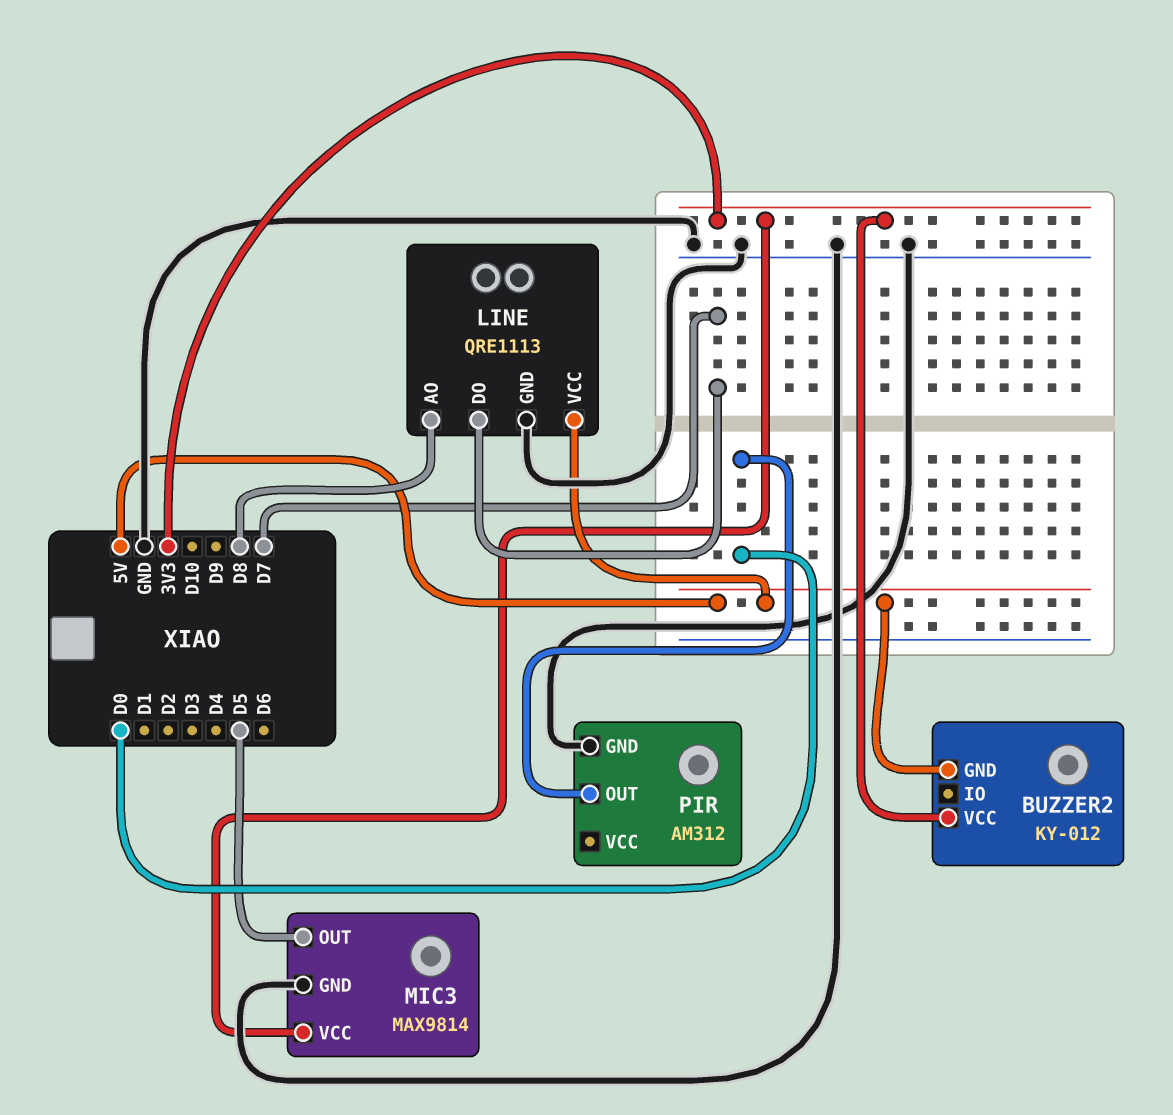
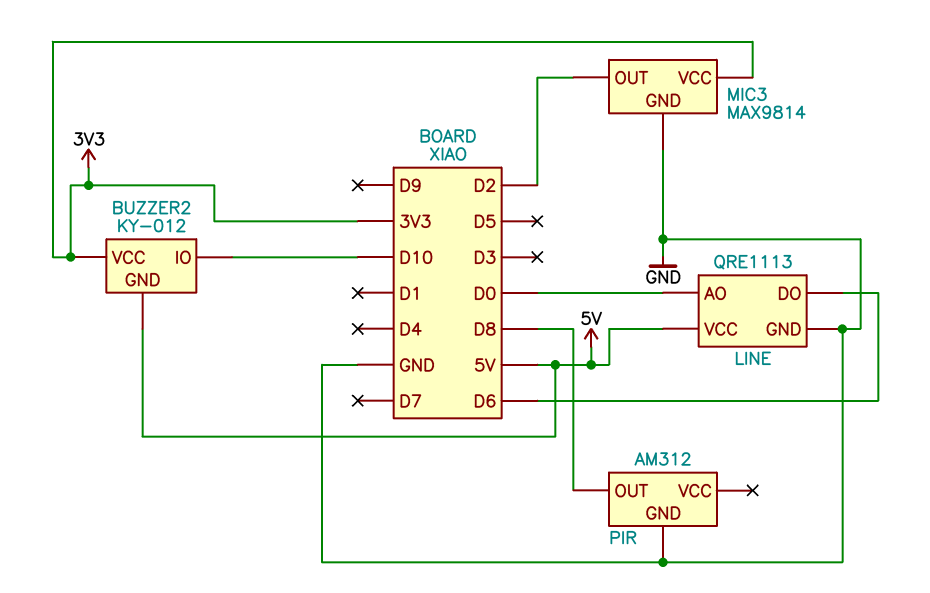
BUZZER2 pin IO: none -> D10
LINE pin AO: D8 -> D0
LINE pin DO: D7 -> D6
MIC3 pin OUT: D5 -> D2
PIR pin OUT: D0 -> D8

